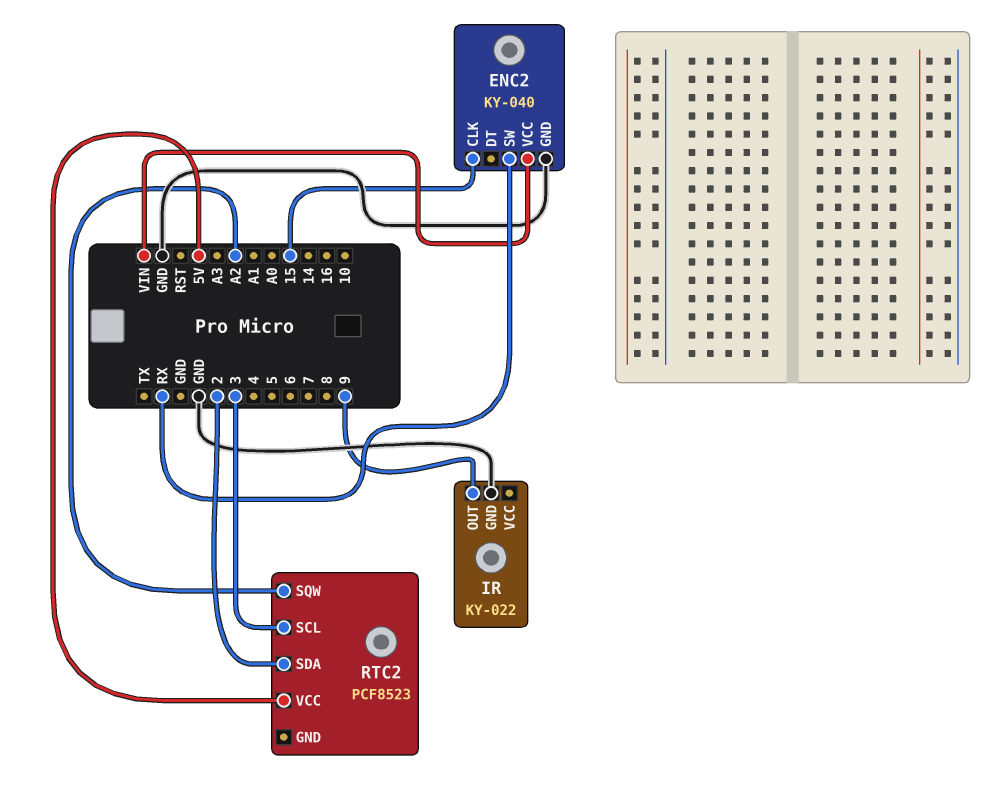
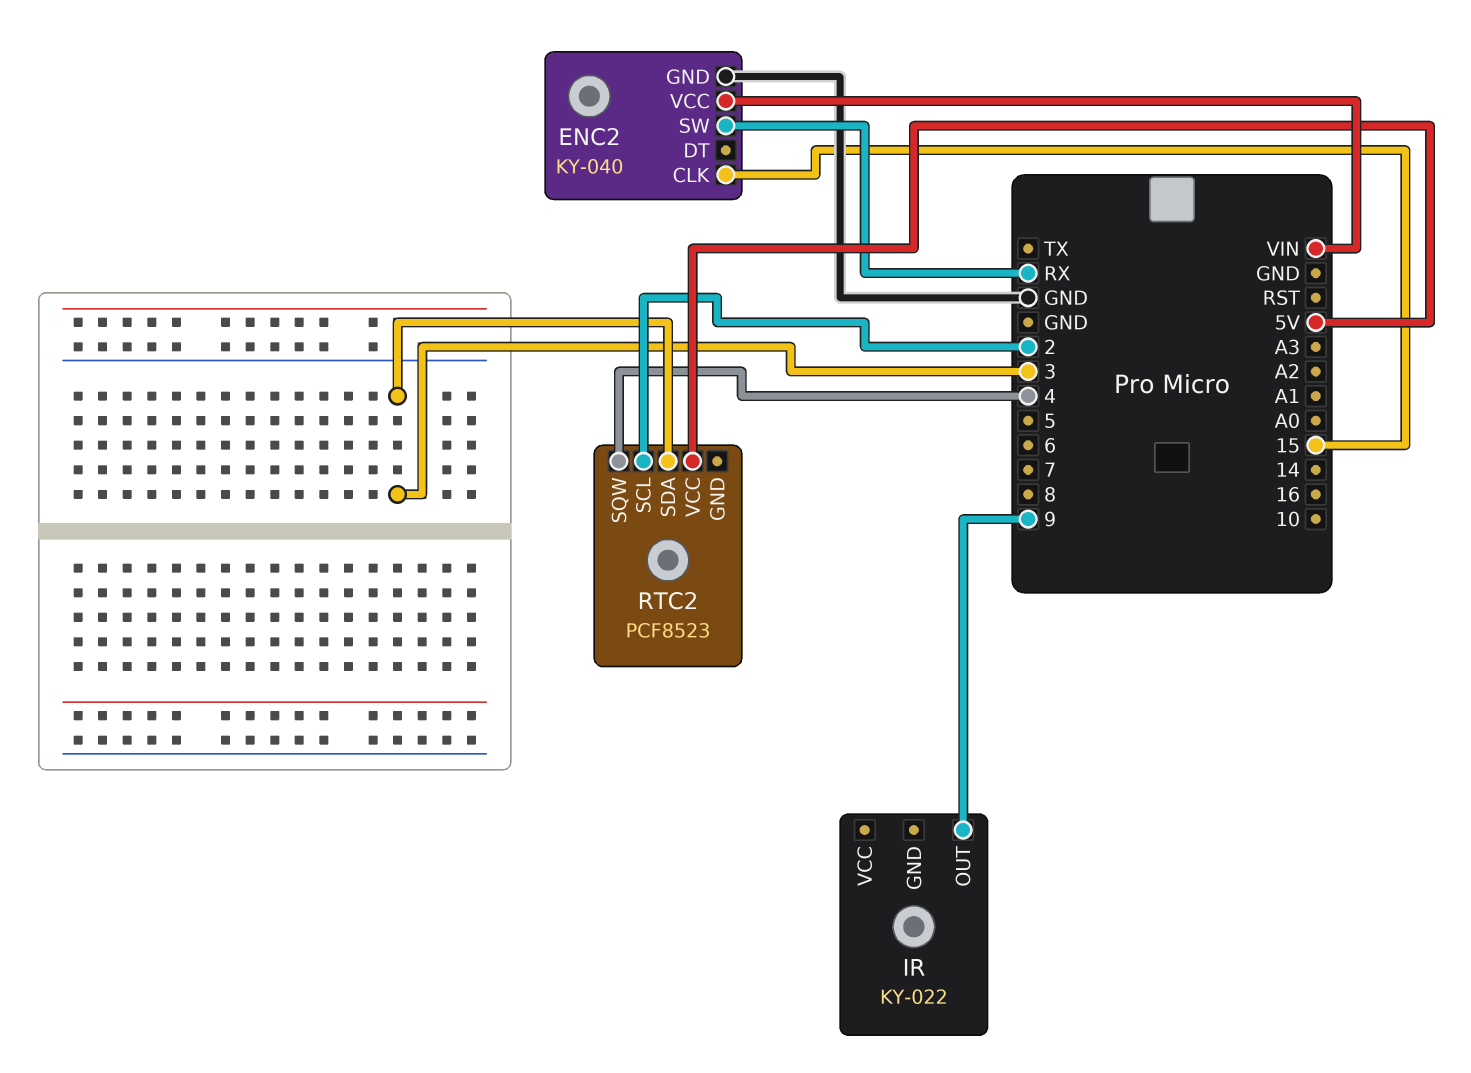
IR pin GND: GND -> none
RTC2 pin SCL: 3 -> 2
RTC2 pin SDA: 2 -> 3
RTC2 pin SQW: A2 -> 4

